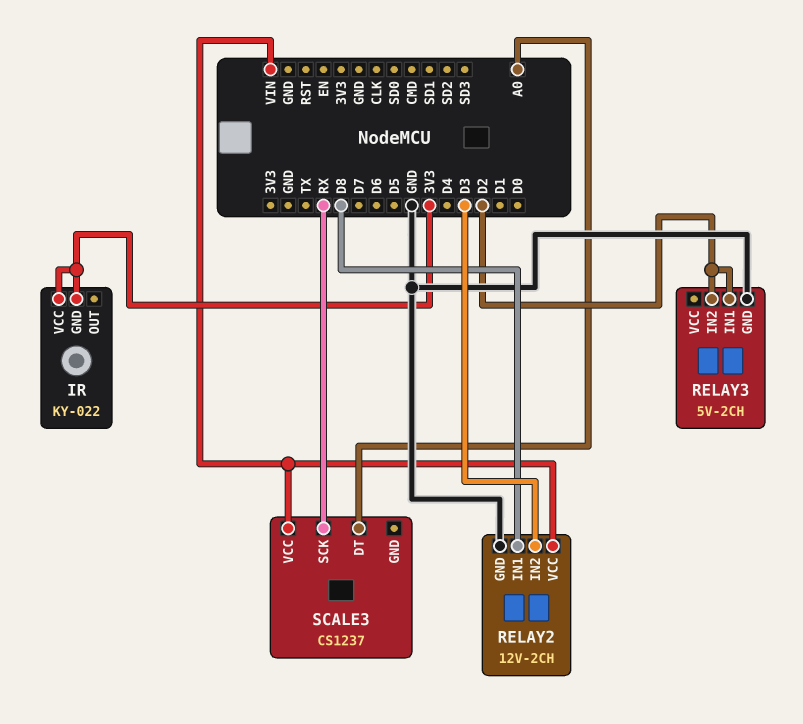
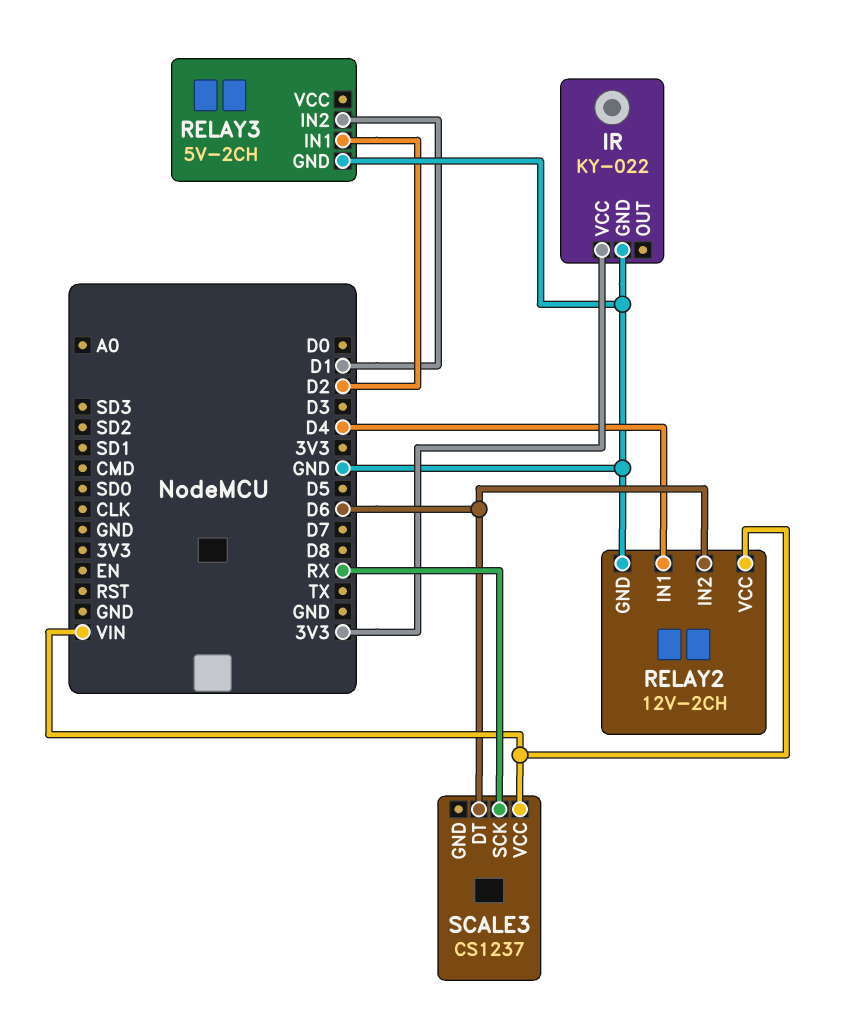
IR pin GND: 3V3 -> GND
RELAY2 pin IN1: D8 -> D4
RELAY2 pin IN2: D3 -> D6
RELAY3 pin IN2: D2 -> D1
SCALE3 pin DT: A0 -> D6

